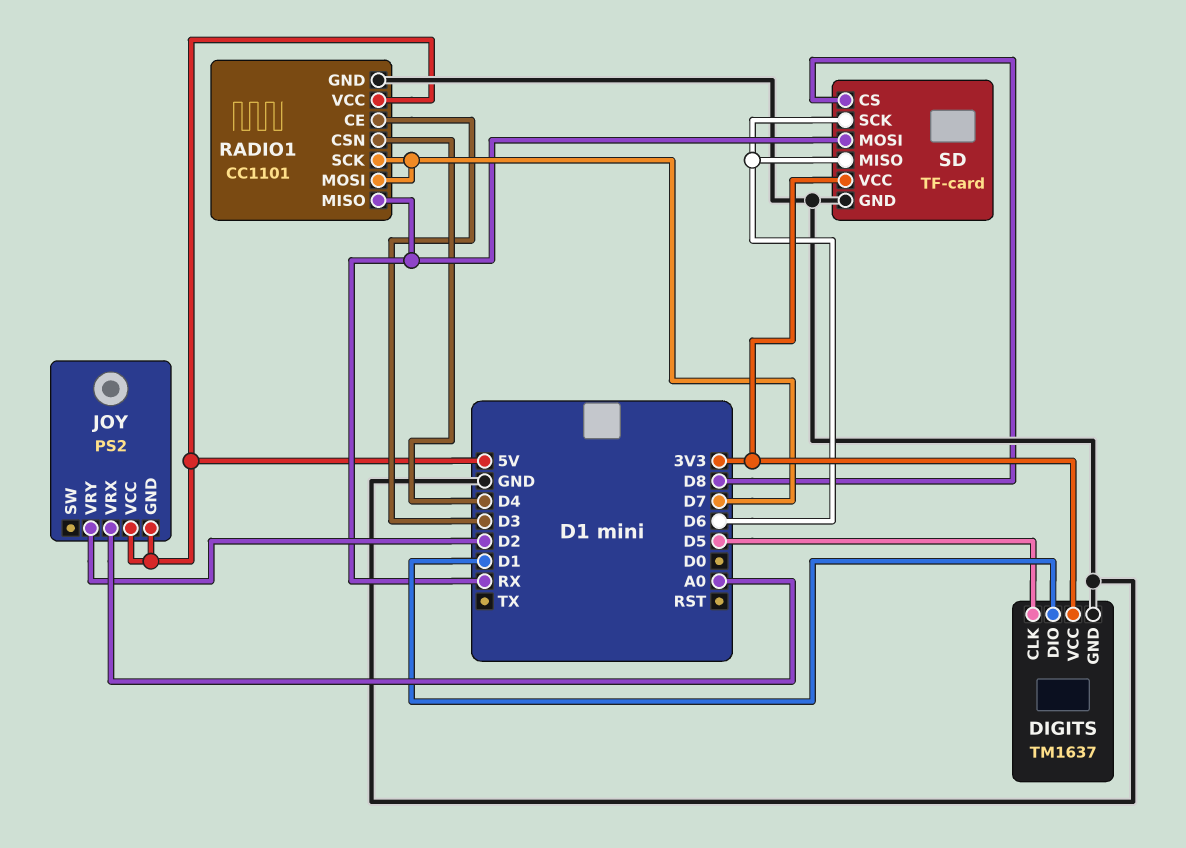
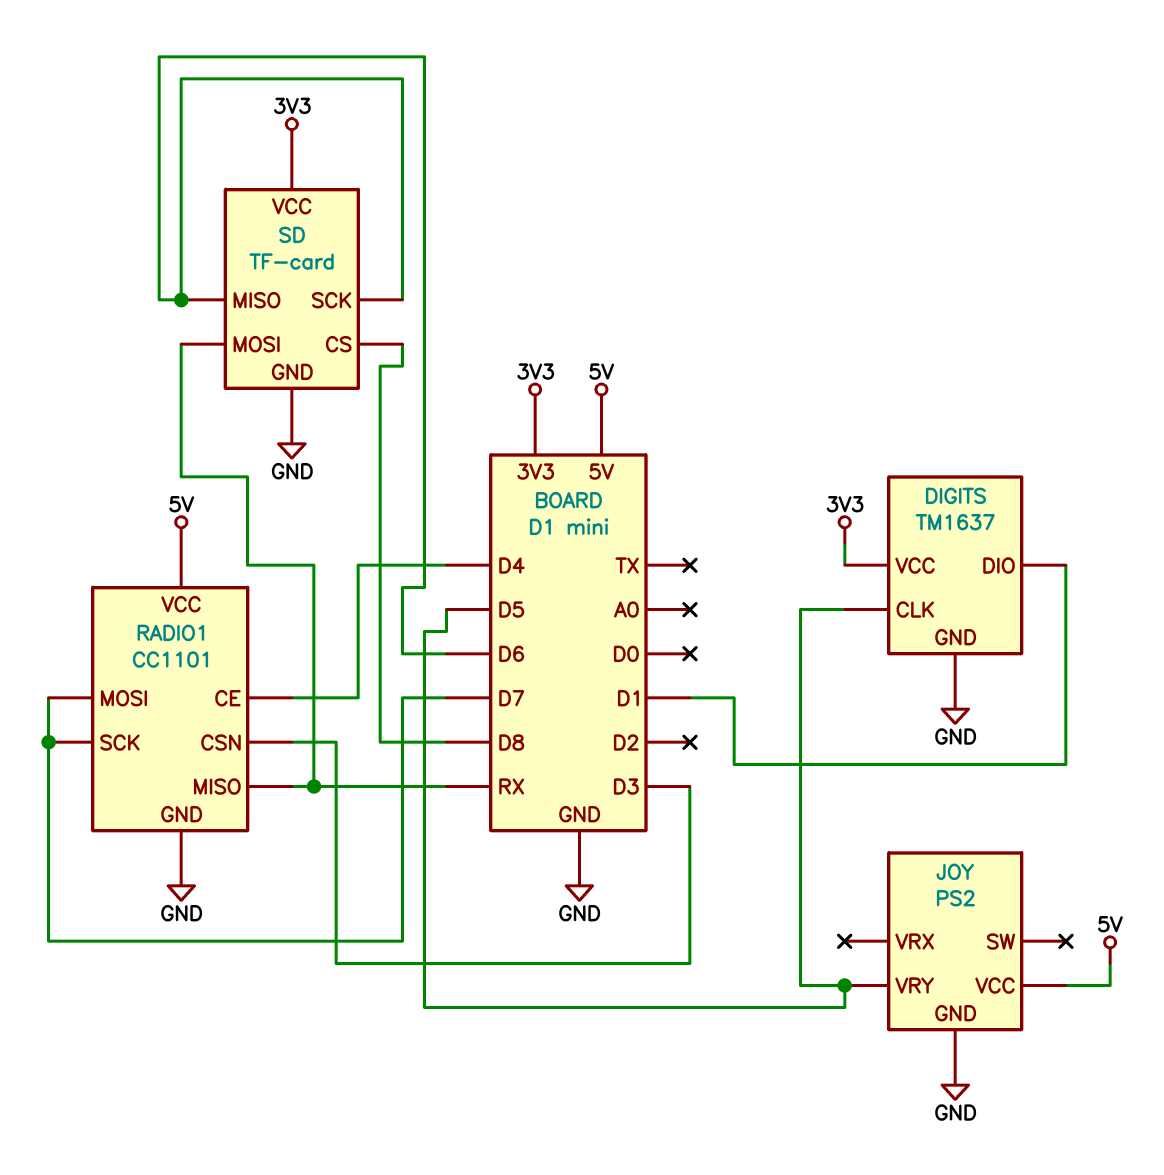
JOY pin GND: 5V -> GND
JOY pin VRX: A0 -> none
JOY pin VRY: D2 -> D5
RADIO1 pin CE: D3 -> D4
RADIO1 pin CSN: D4 -> D3

